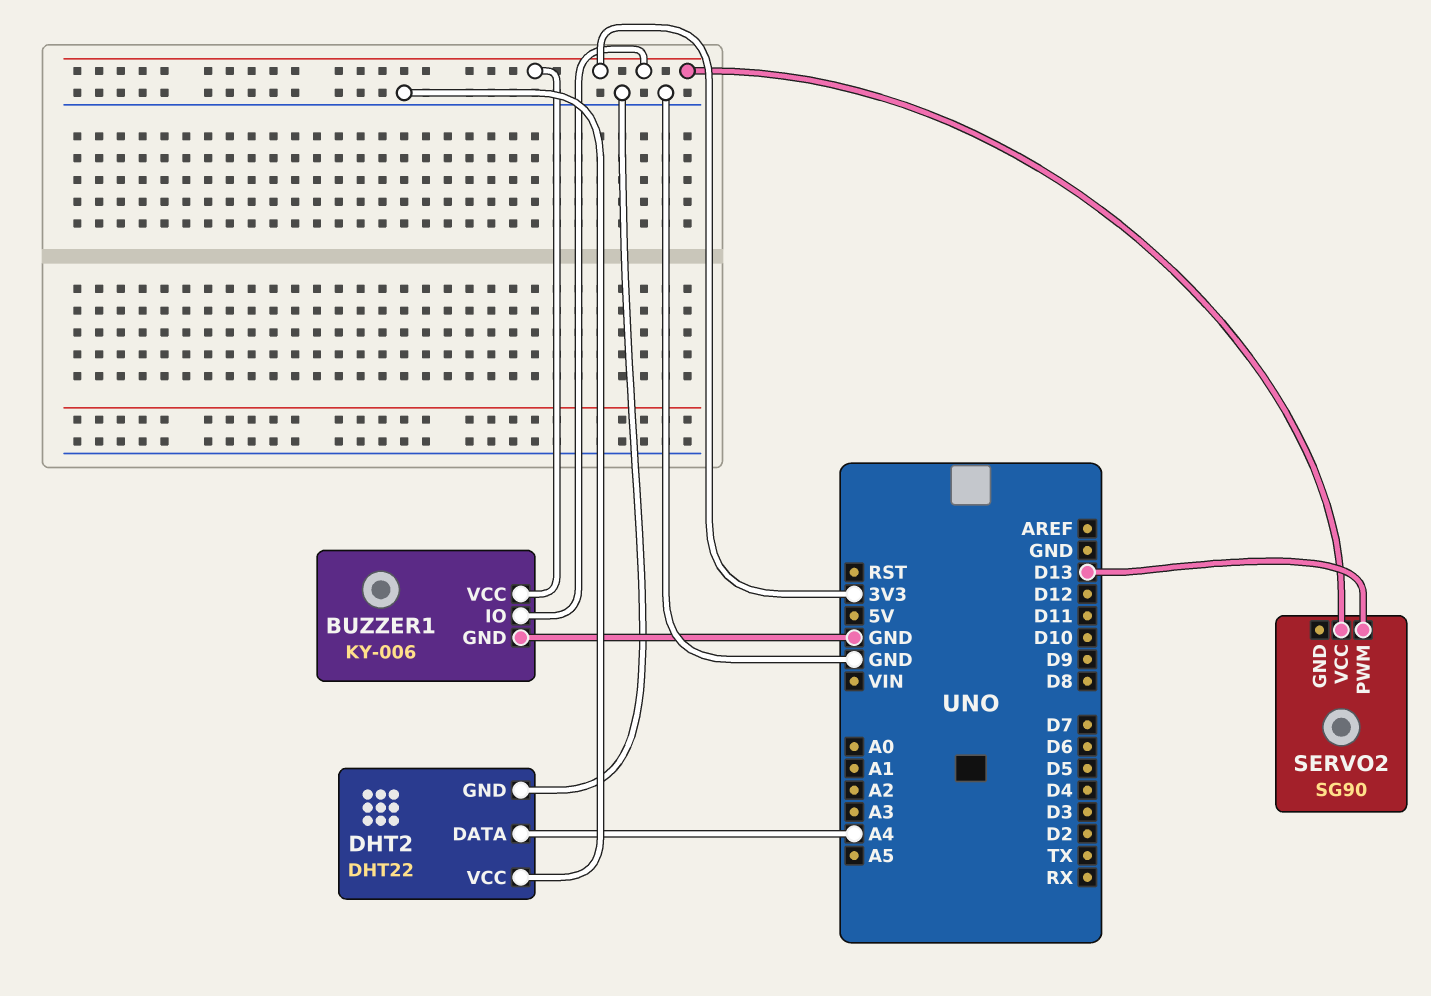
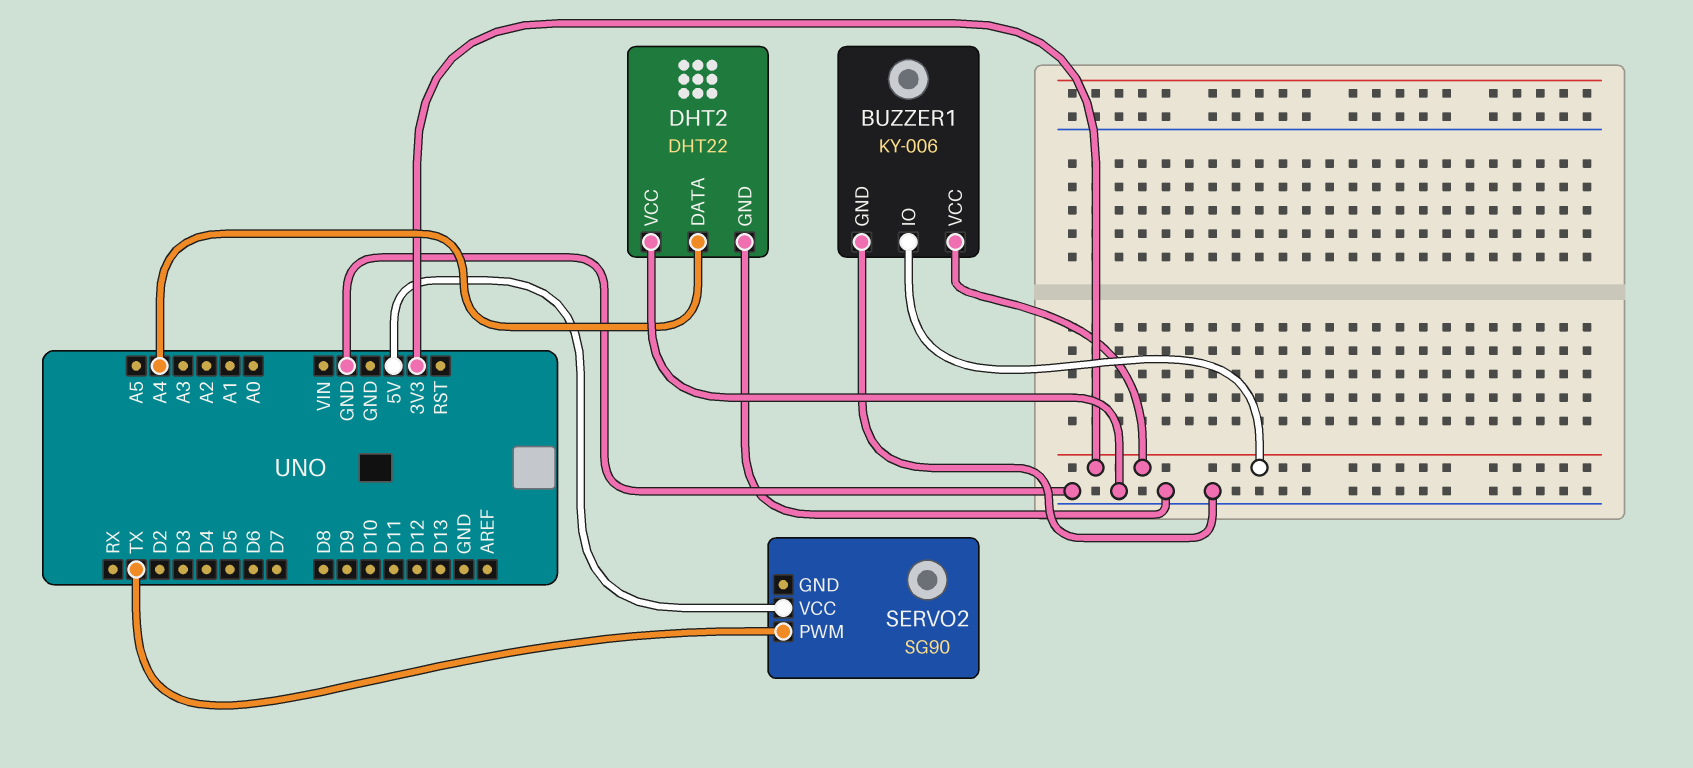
SERVO2 pin PWM: D13 -> TX
SERVO2 pin VCC: 3V3 -> 5V

